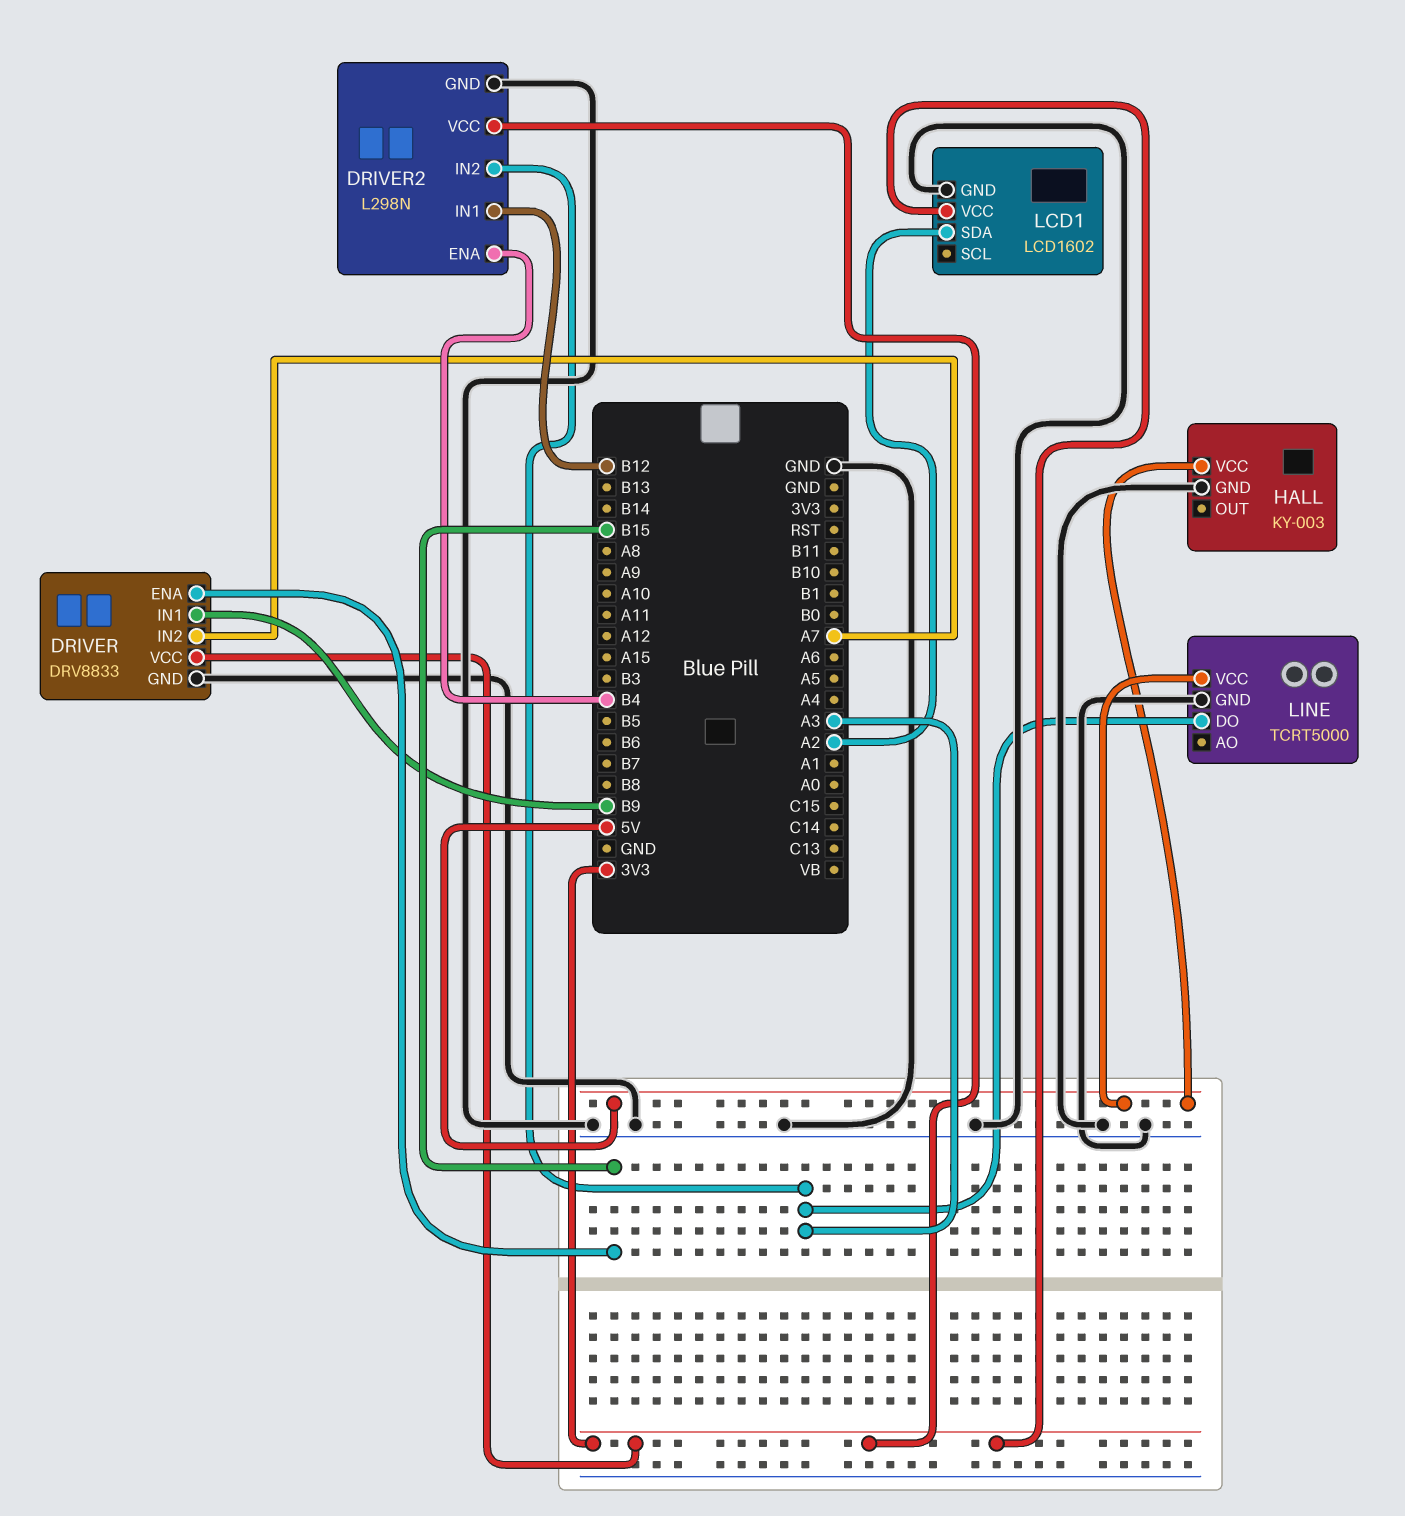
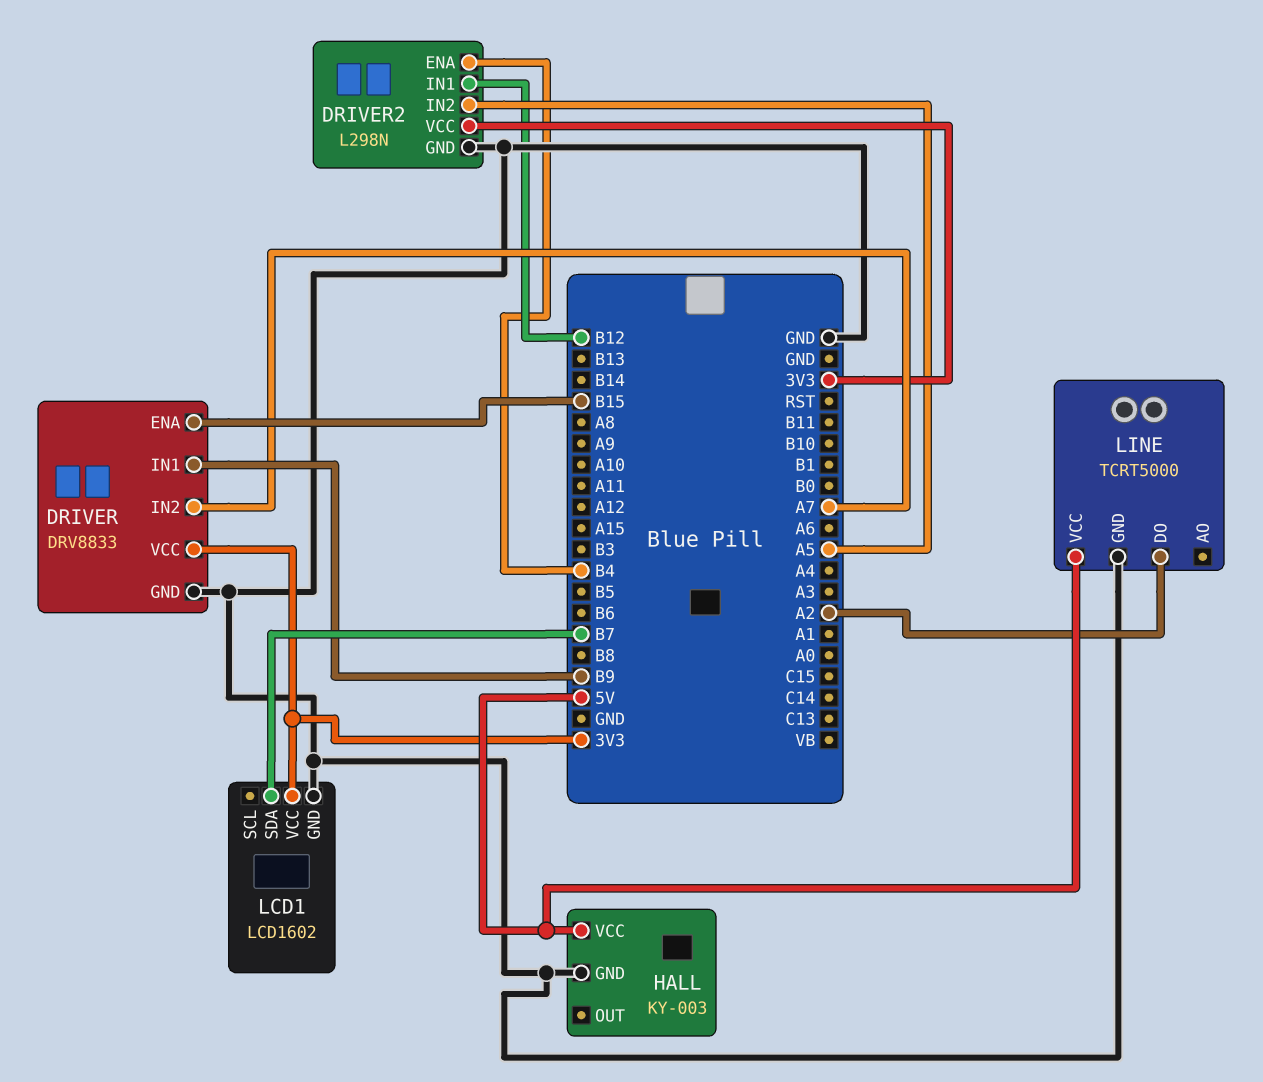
DRIVER2 pin IN2: A3 -> A5
LCD1 pin SDA: A2 -> B7
LINE pin DO: A3 -> A2

